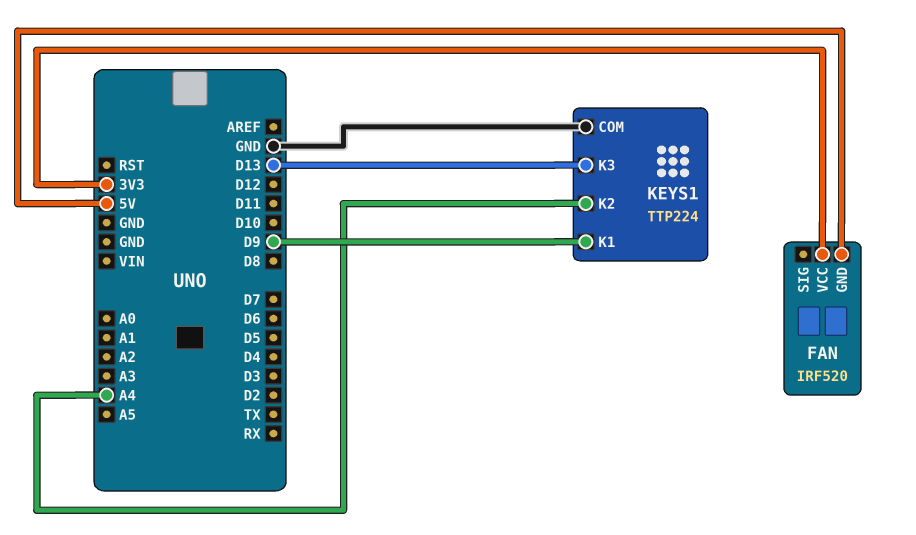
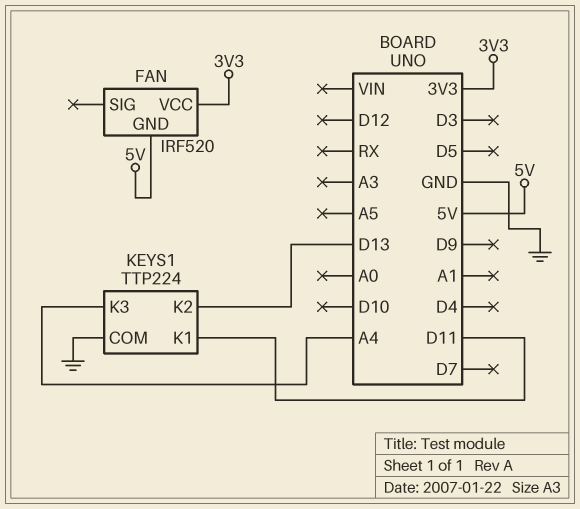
KEYS1 pin K1: D9 -> D11
KEYS1 pin K2: A4 -> D13
KEYS1 pin K3: D13 -> A4

